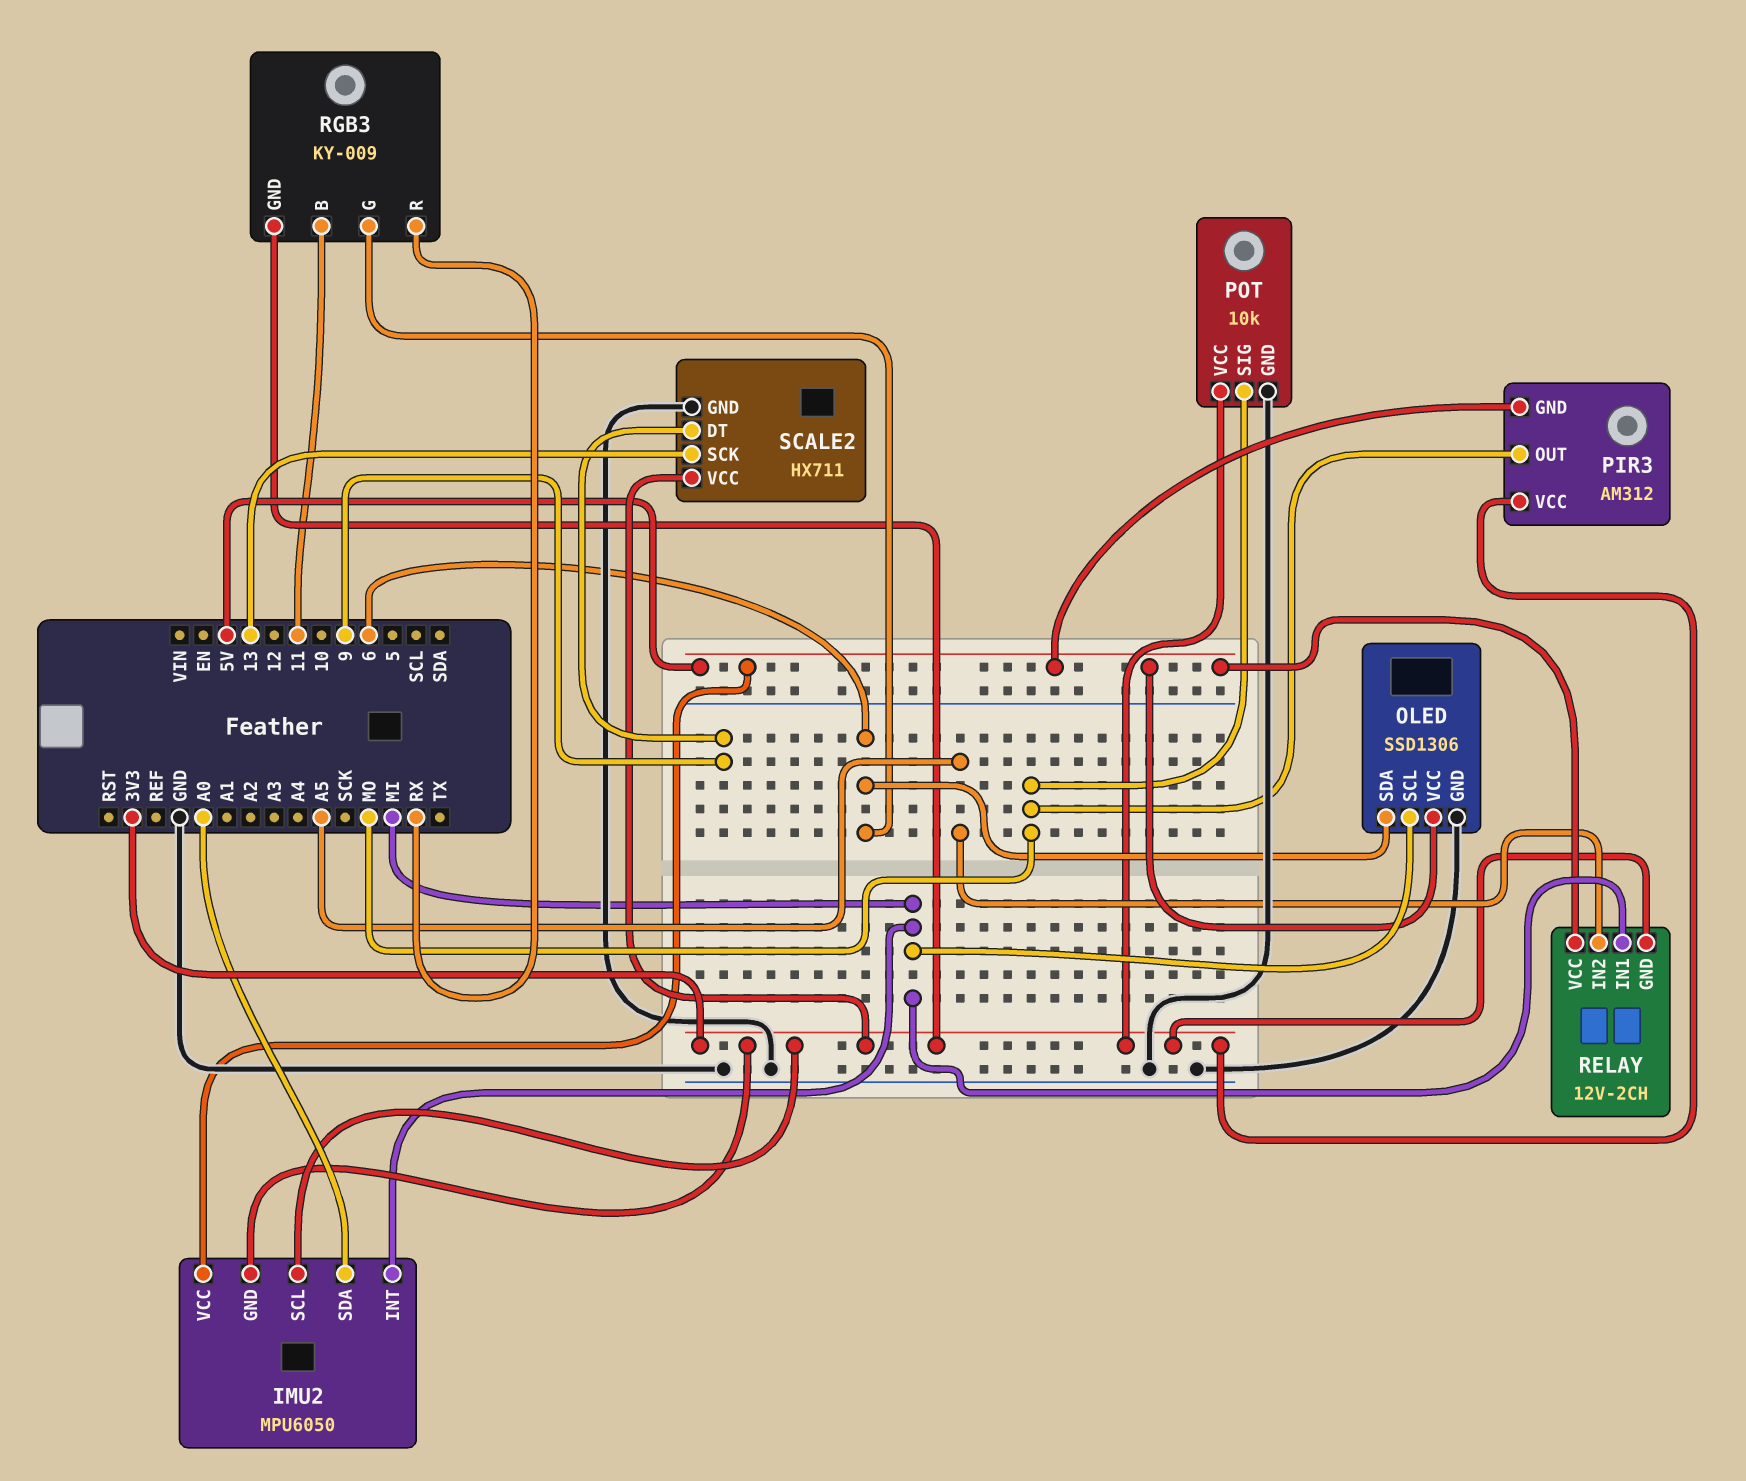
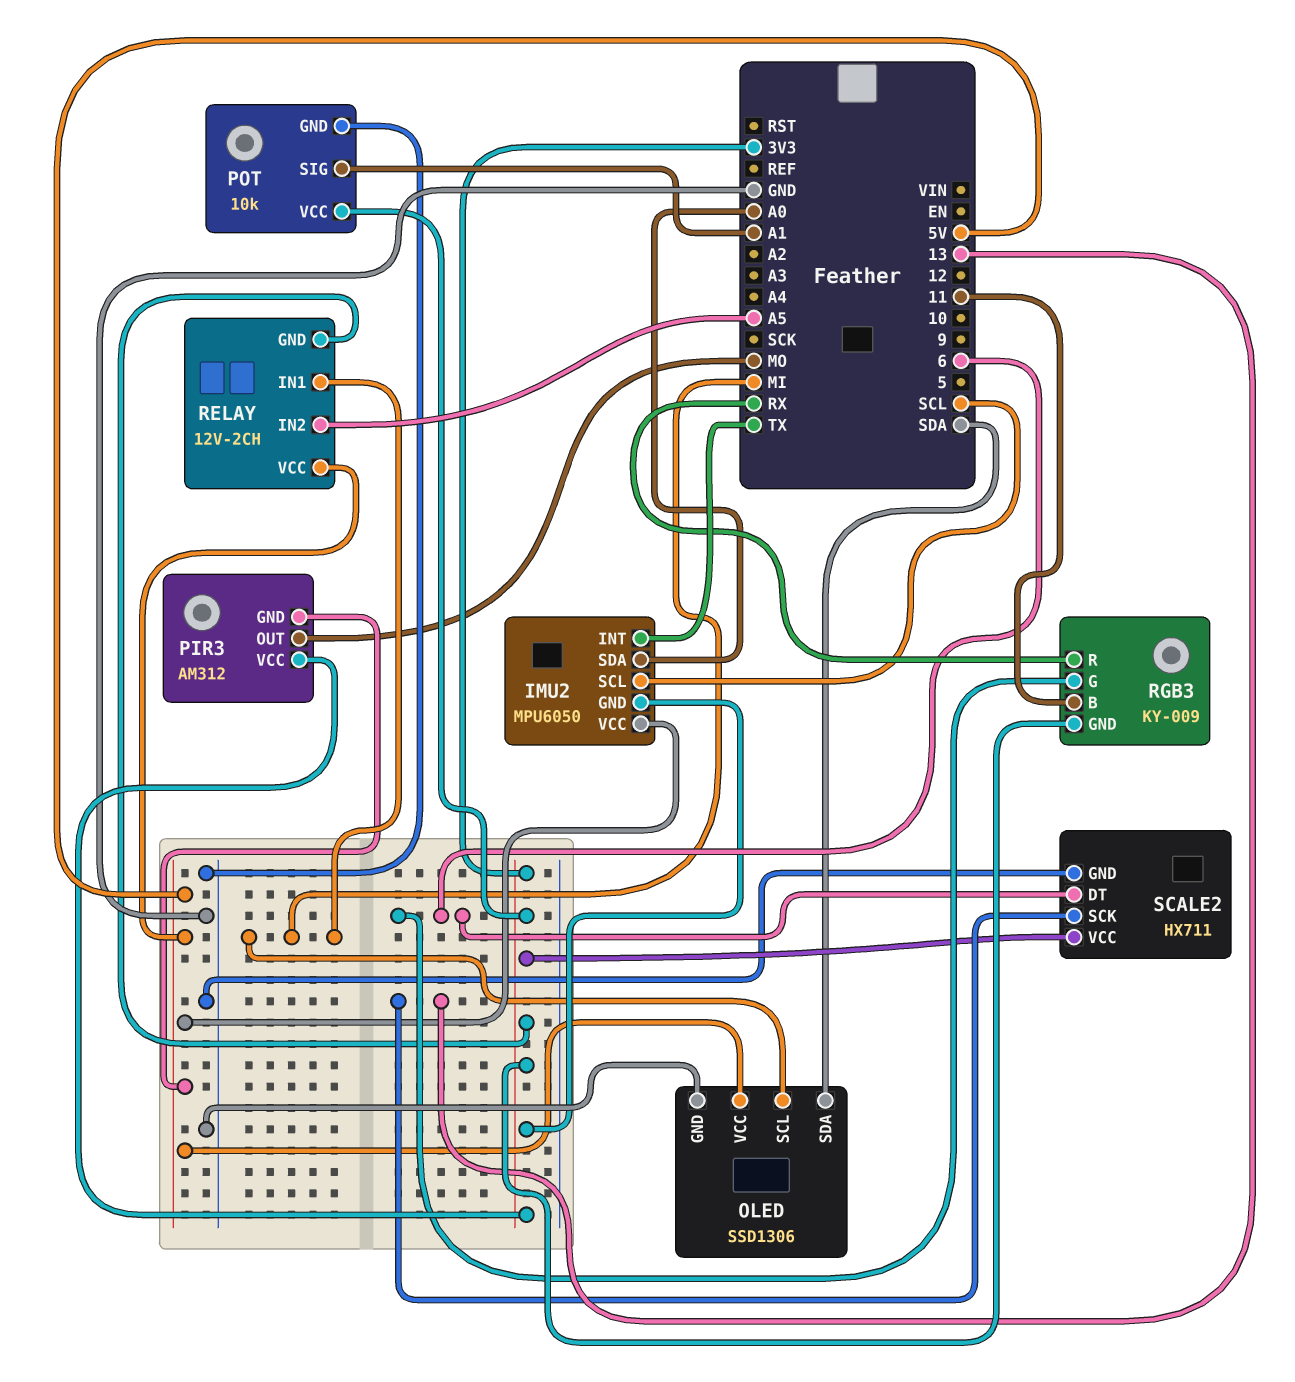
IMU2 pin INT: MI -> TX
IMU2 pin SCL: 3V3 -> SCL
OLED pin SDA: 6 -> SDA
POT pin SIG: MO -> A1
SCALE2 pin DT: 9 -> 6

